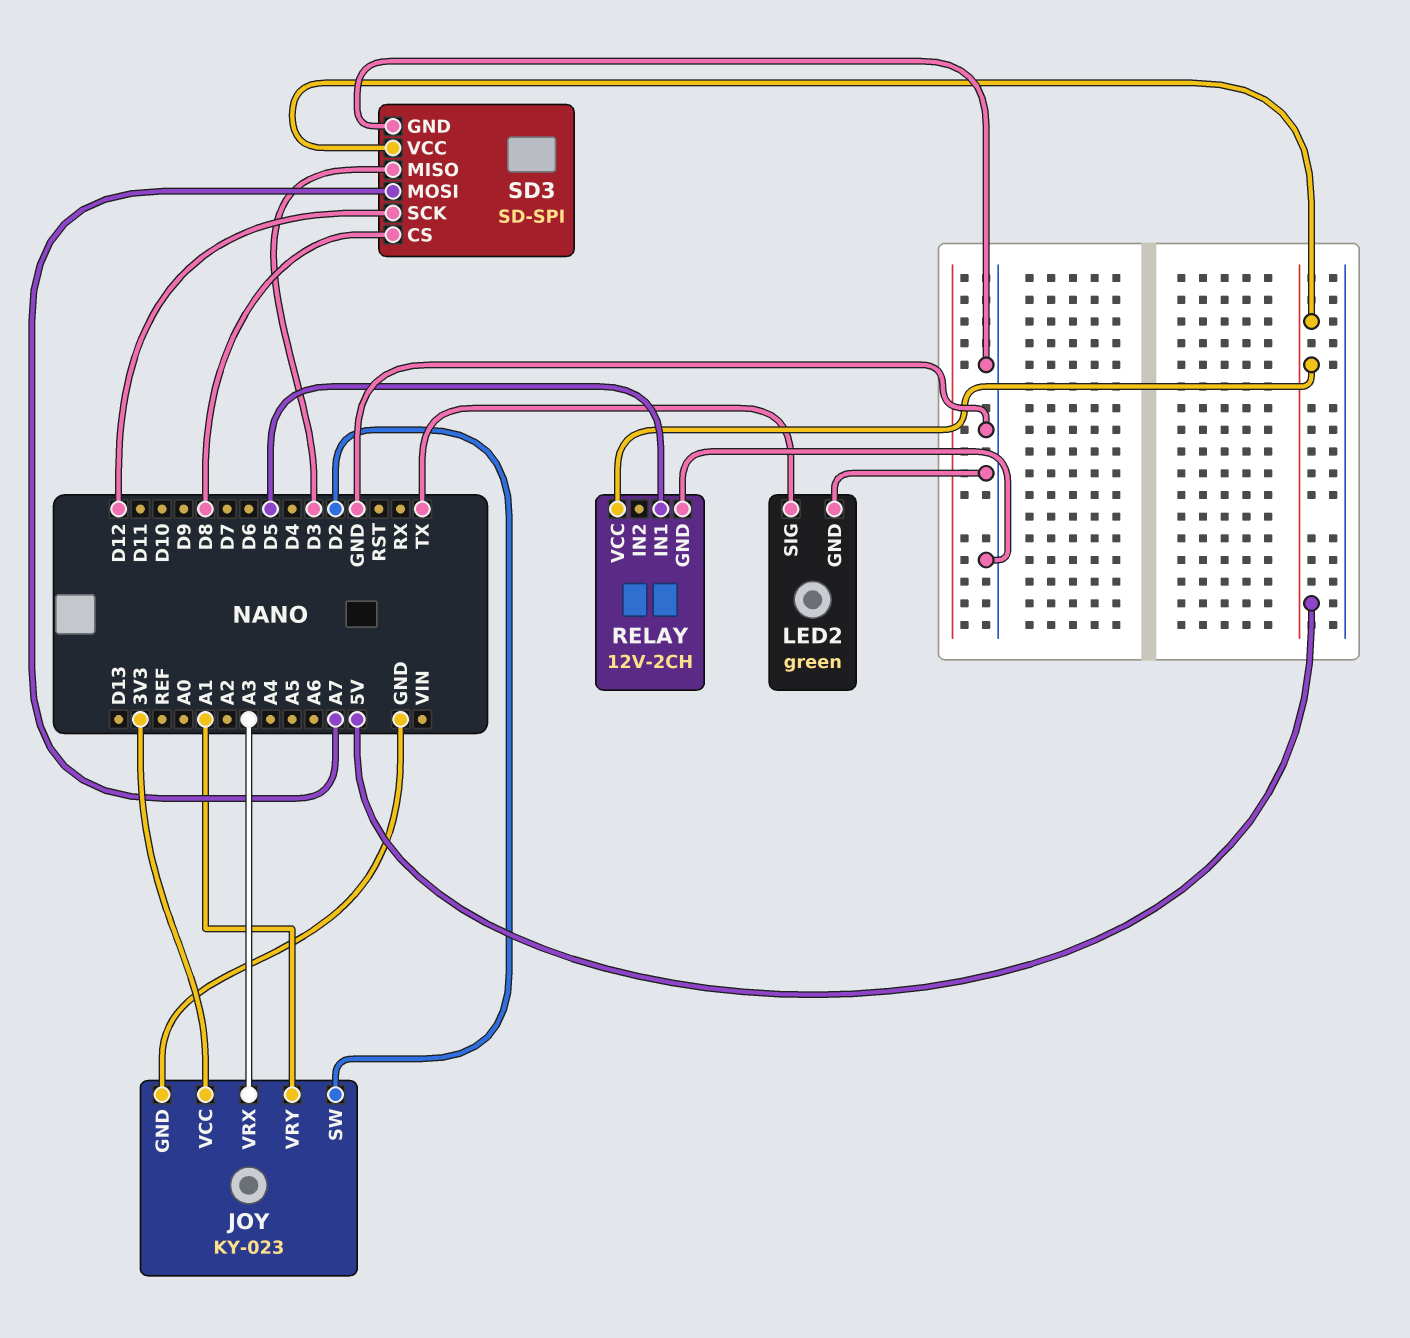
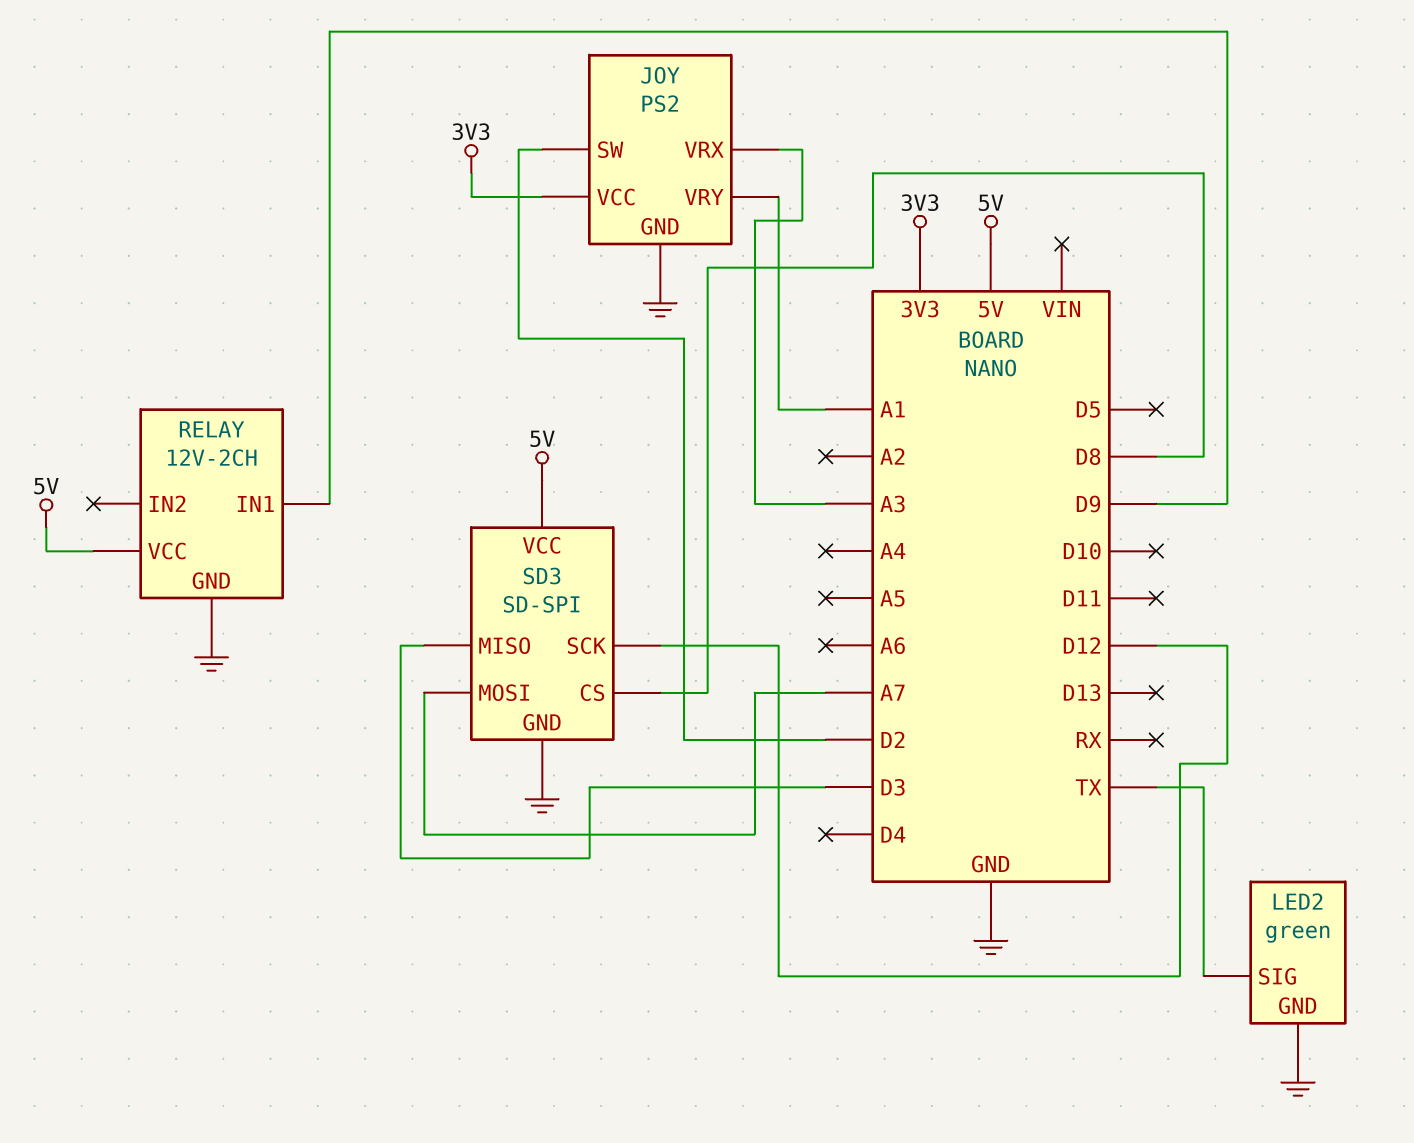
JOY: KY-023 -> PS2
RELAY pin IN1: D5 -> D9

